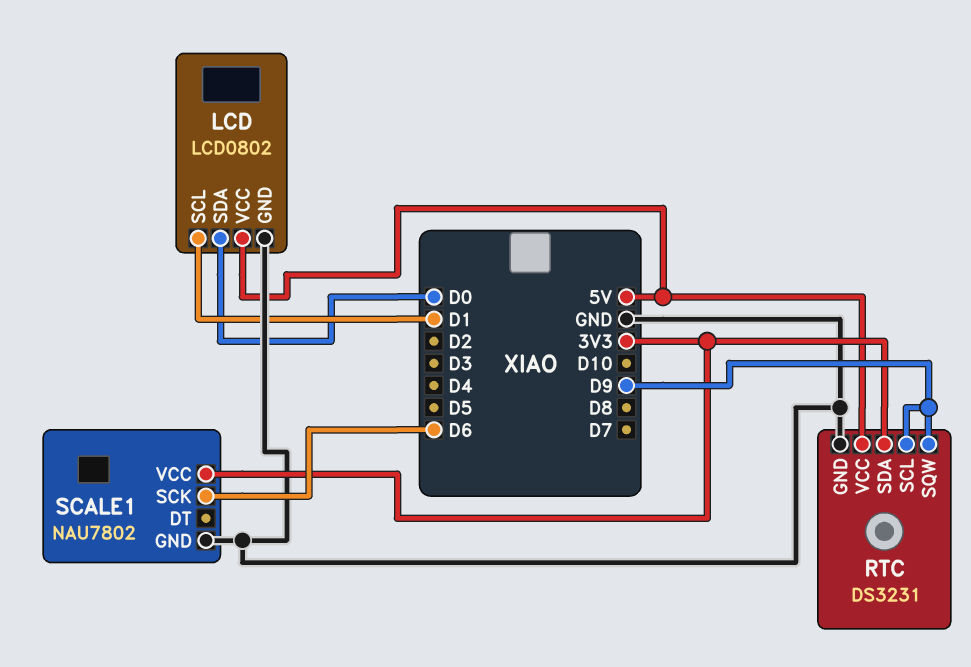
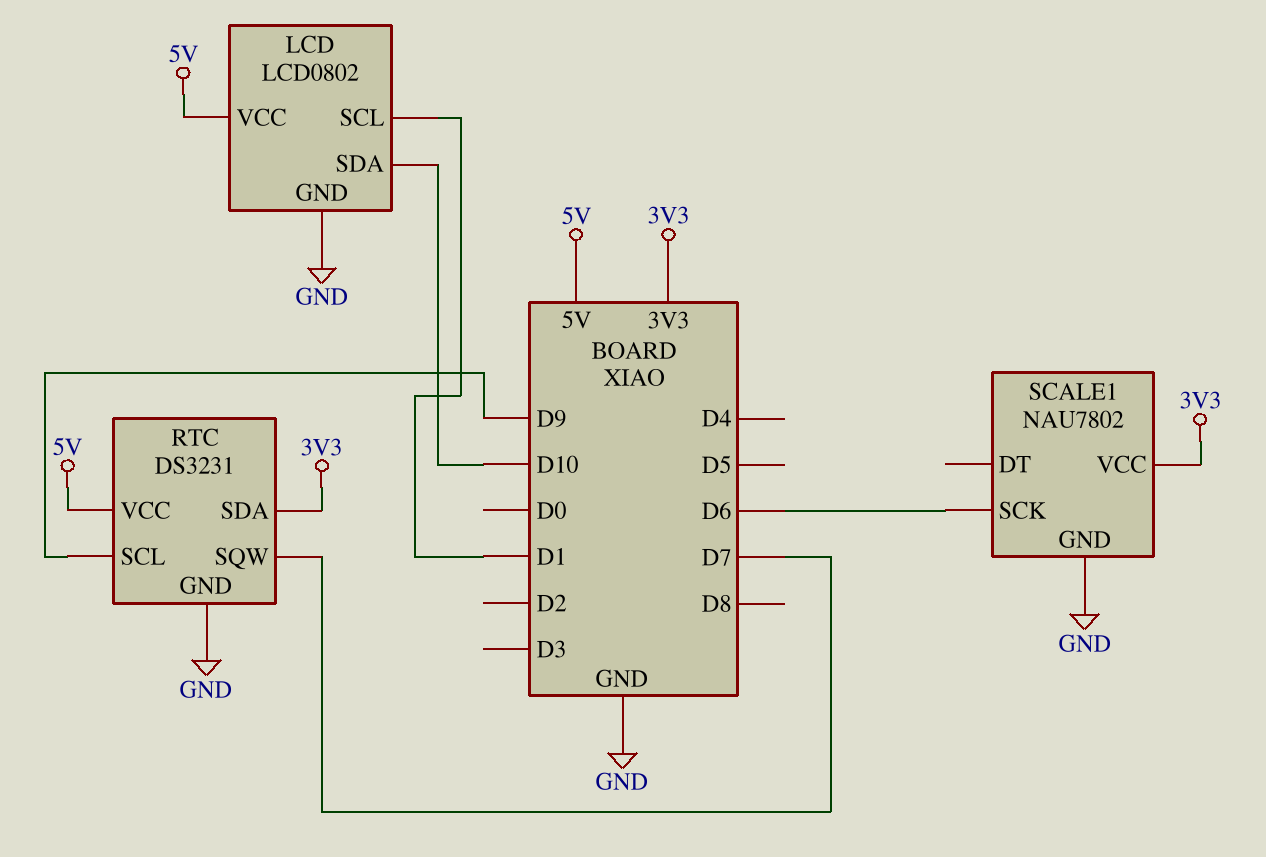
LCD pin SDA: D0 -> D10
RTC pin SQW: D9 -> D7

